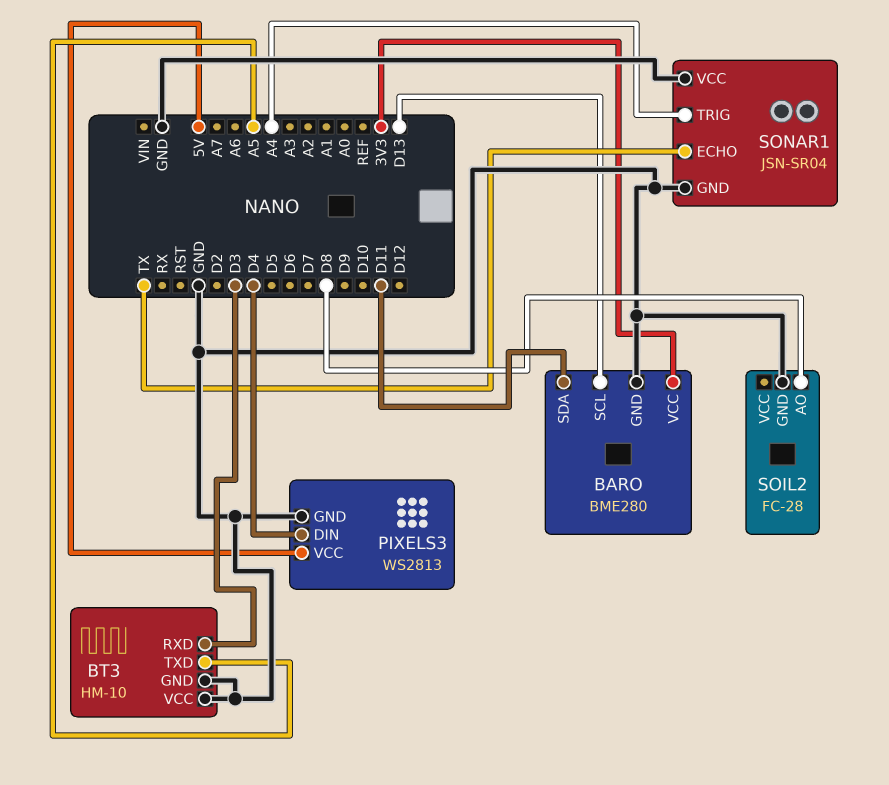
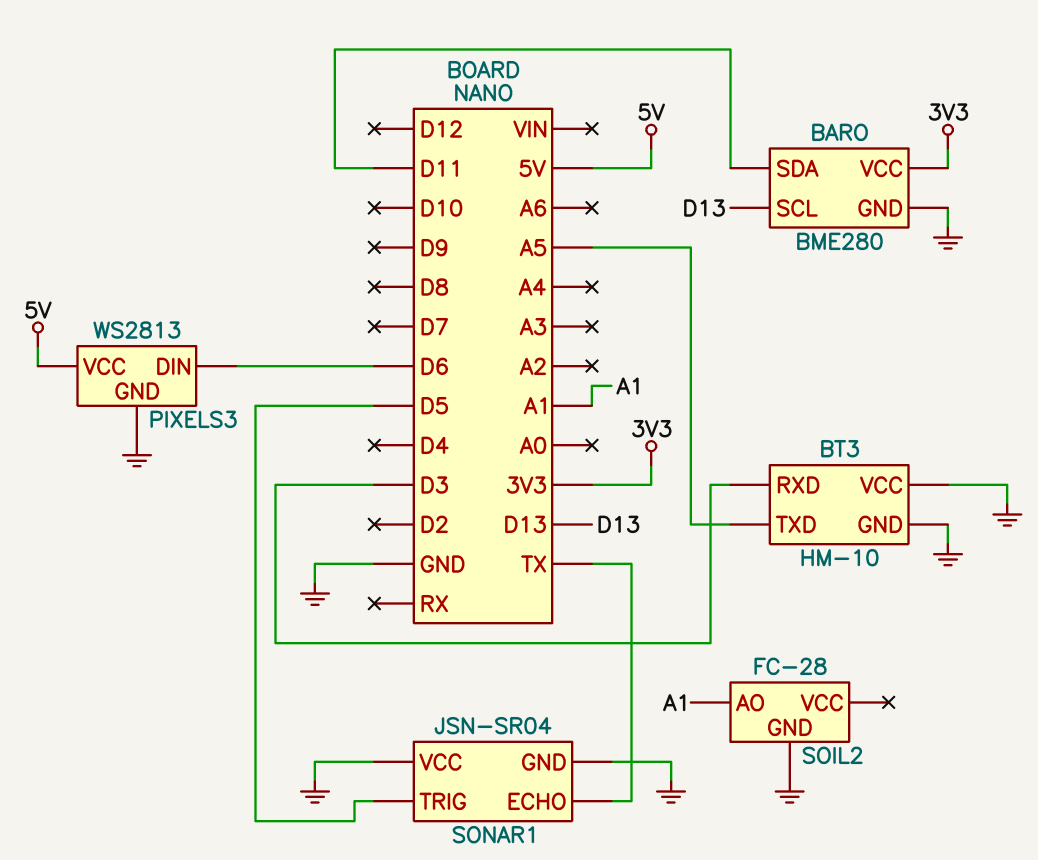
PIXELS3 pin DIN: D4 -> D6
SOIL2 pin AO: D8 -> A1
SONAR1 pin TRIG: A4 -> D5

